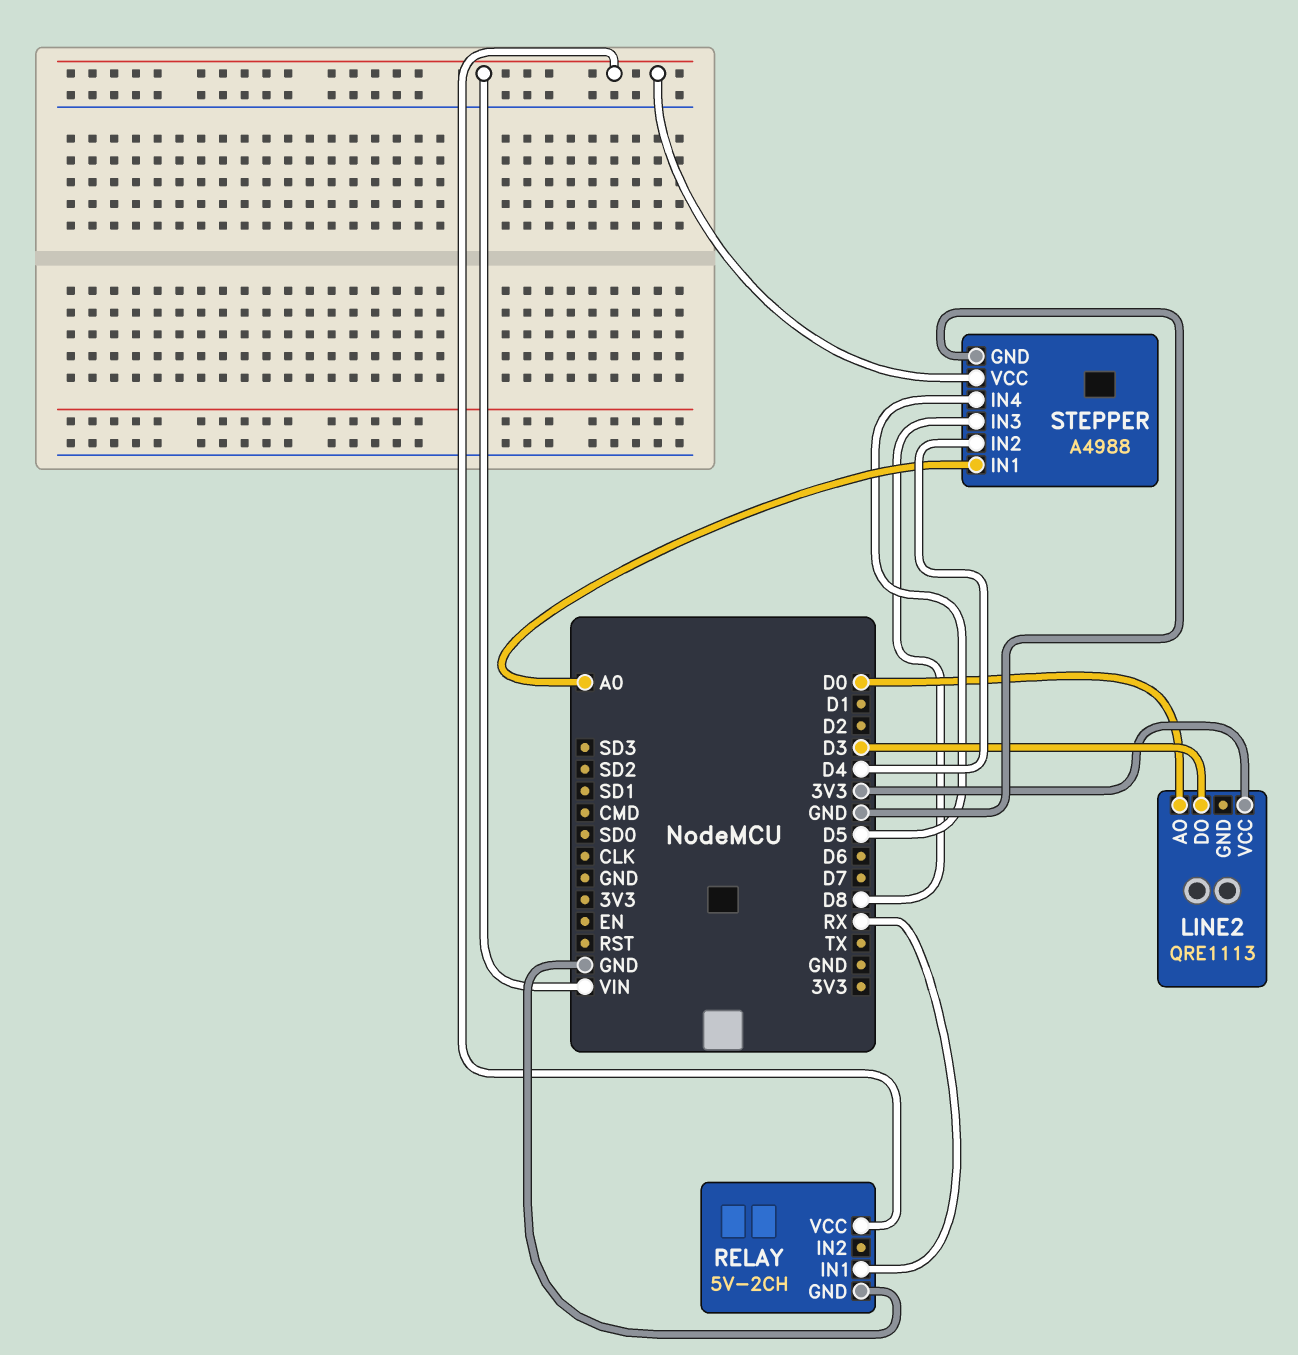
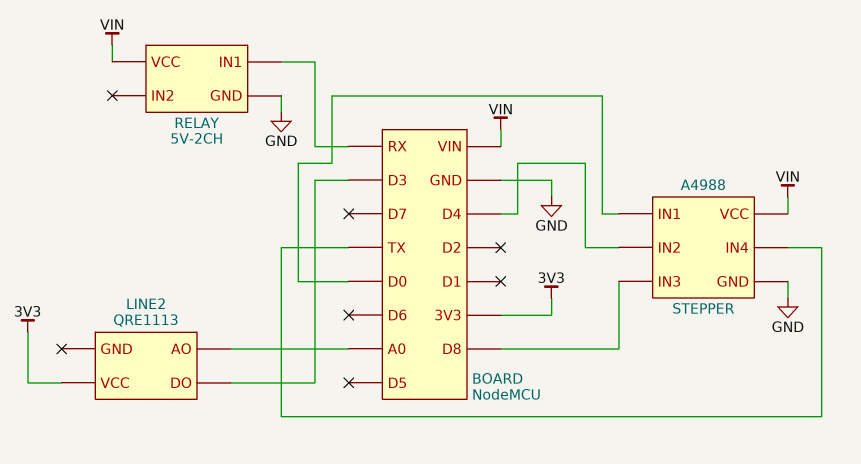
LINE2 pin AO: D0 -> A0
STEPPER pin IN1: A0 -> D0
STEPPER pin IN4: D5 -> TX

